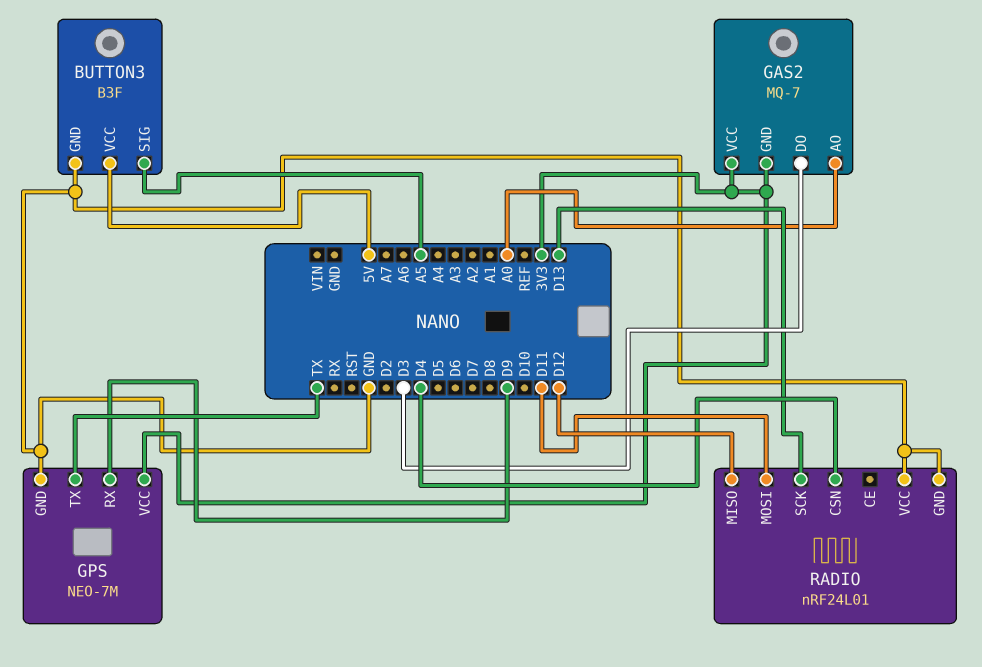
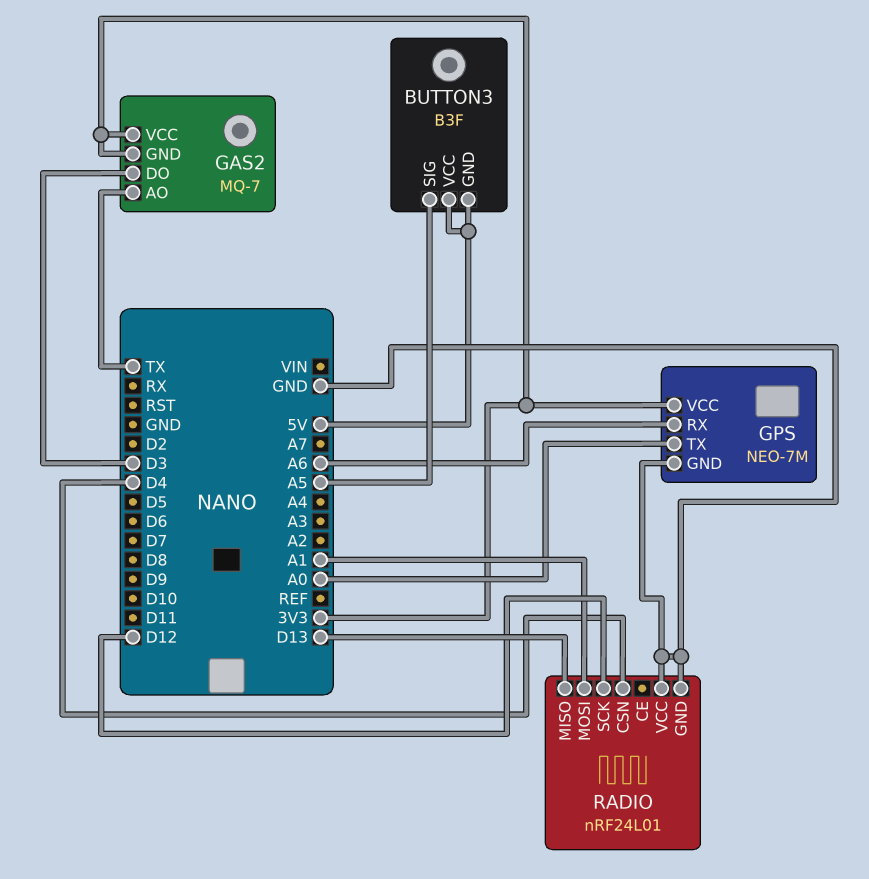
BUTTON3 pin GND: GND -> 5V
GAS2 pin AO: A0 -> TX
GPS pin RX: D9 -> A6
GPS pin TX: TX -> A0
RADIO pin MISO: D12 -> D13
RADIO pin MOSI: D11 -> A1
RADIO pin SCK: D13 -> D12

